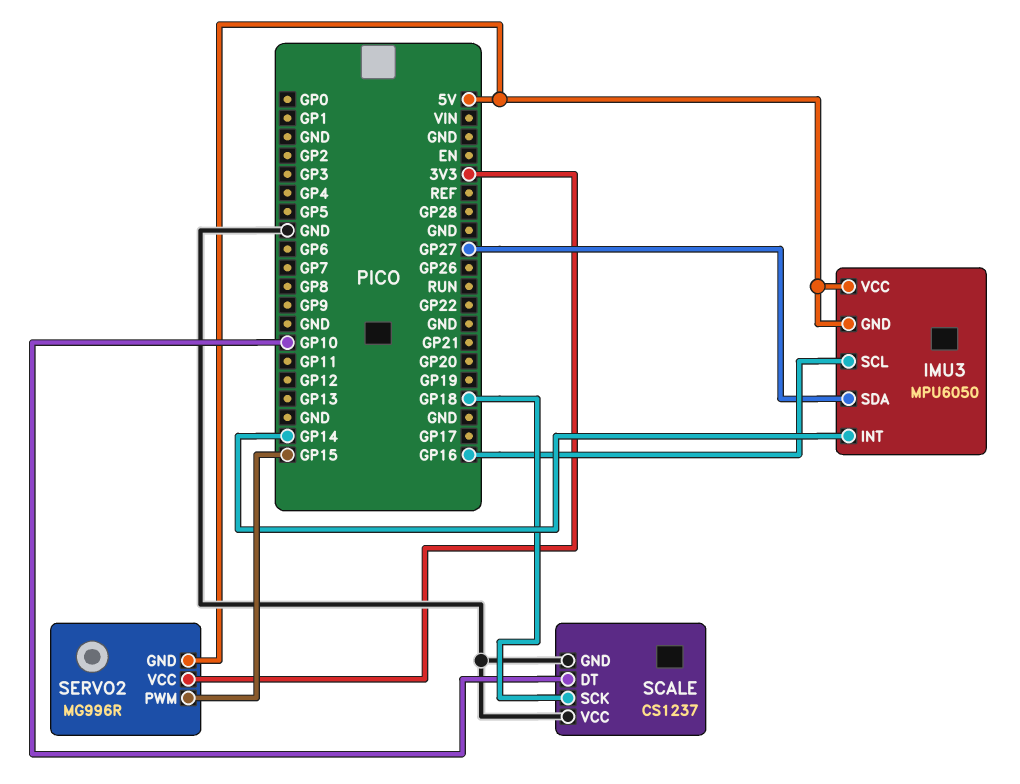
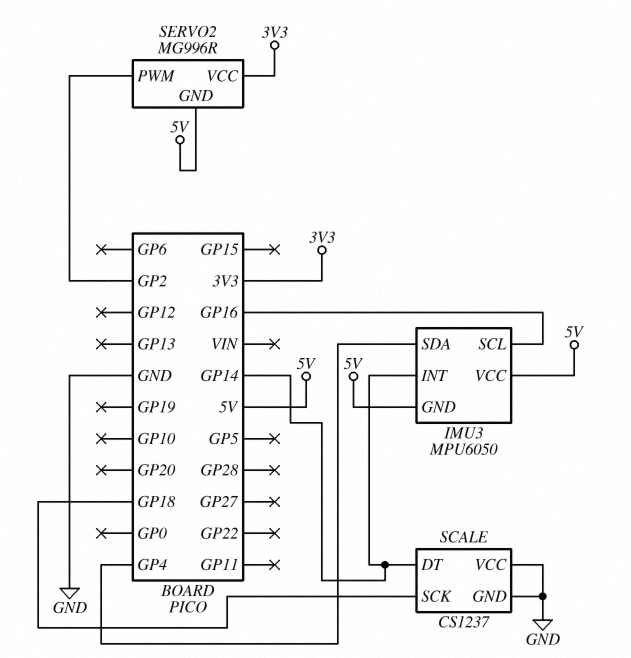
IMU3 pin SDA: GP27 -> GP4
SCALE pin DT: GP10 -> GP14
SERVO2 pin PWM: GP15 -> GP2

